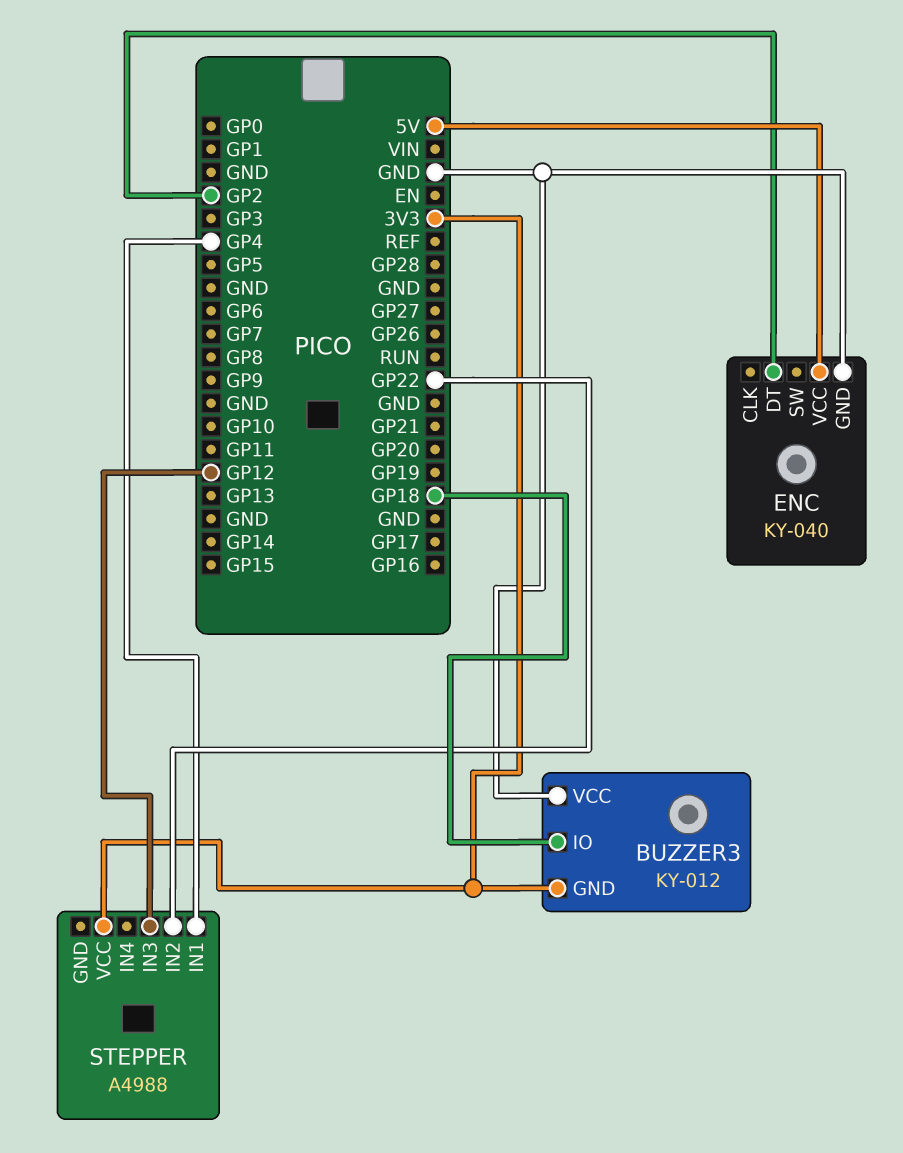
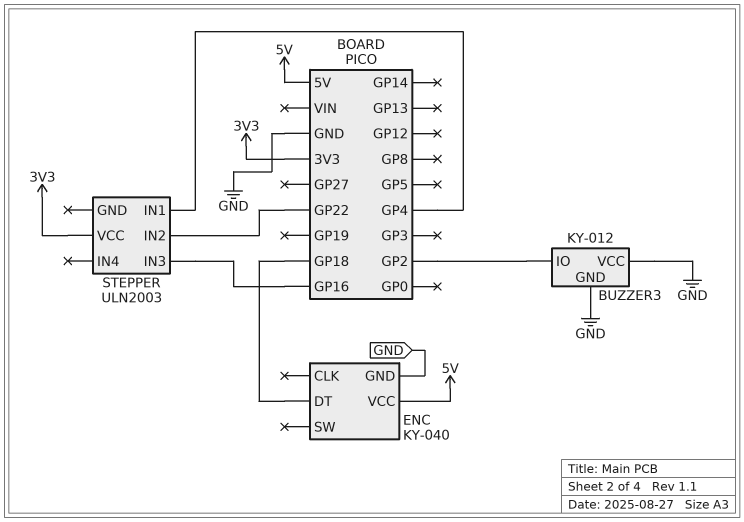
BUZZER3 pin GND: 3V3 -> GND
BUZZER3 pin IO: GP18 -> GP2
ENC pin DT: GP2 -> GP18
STEPPER: A4988 -> ULN2003
STEPPER pin IN3: GP12 -> GP16

